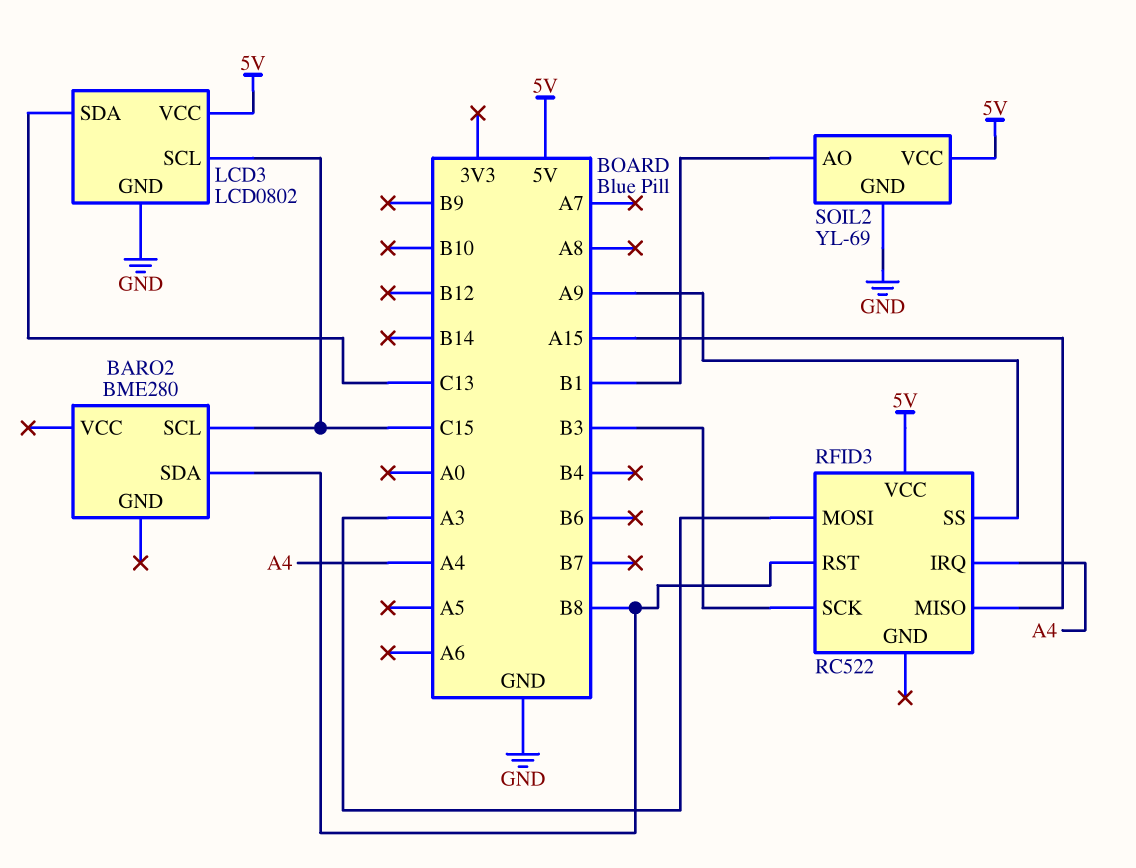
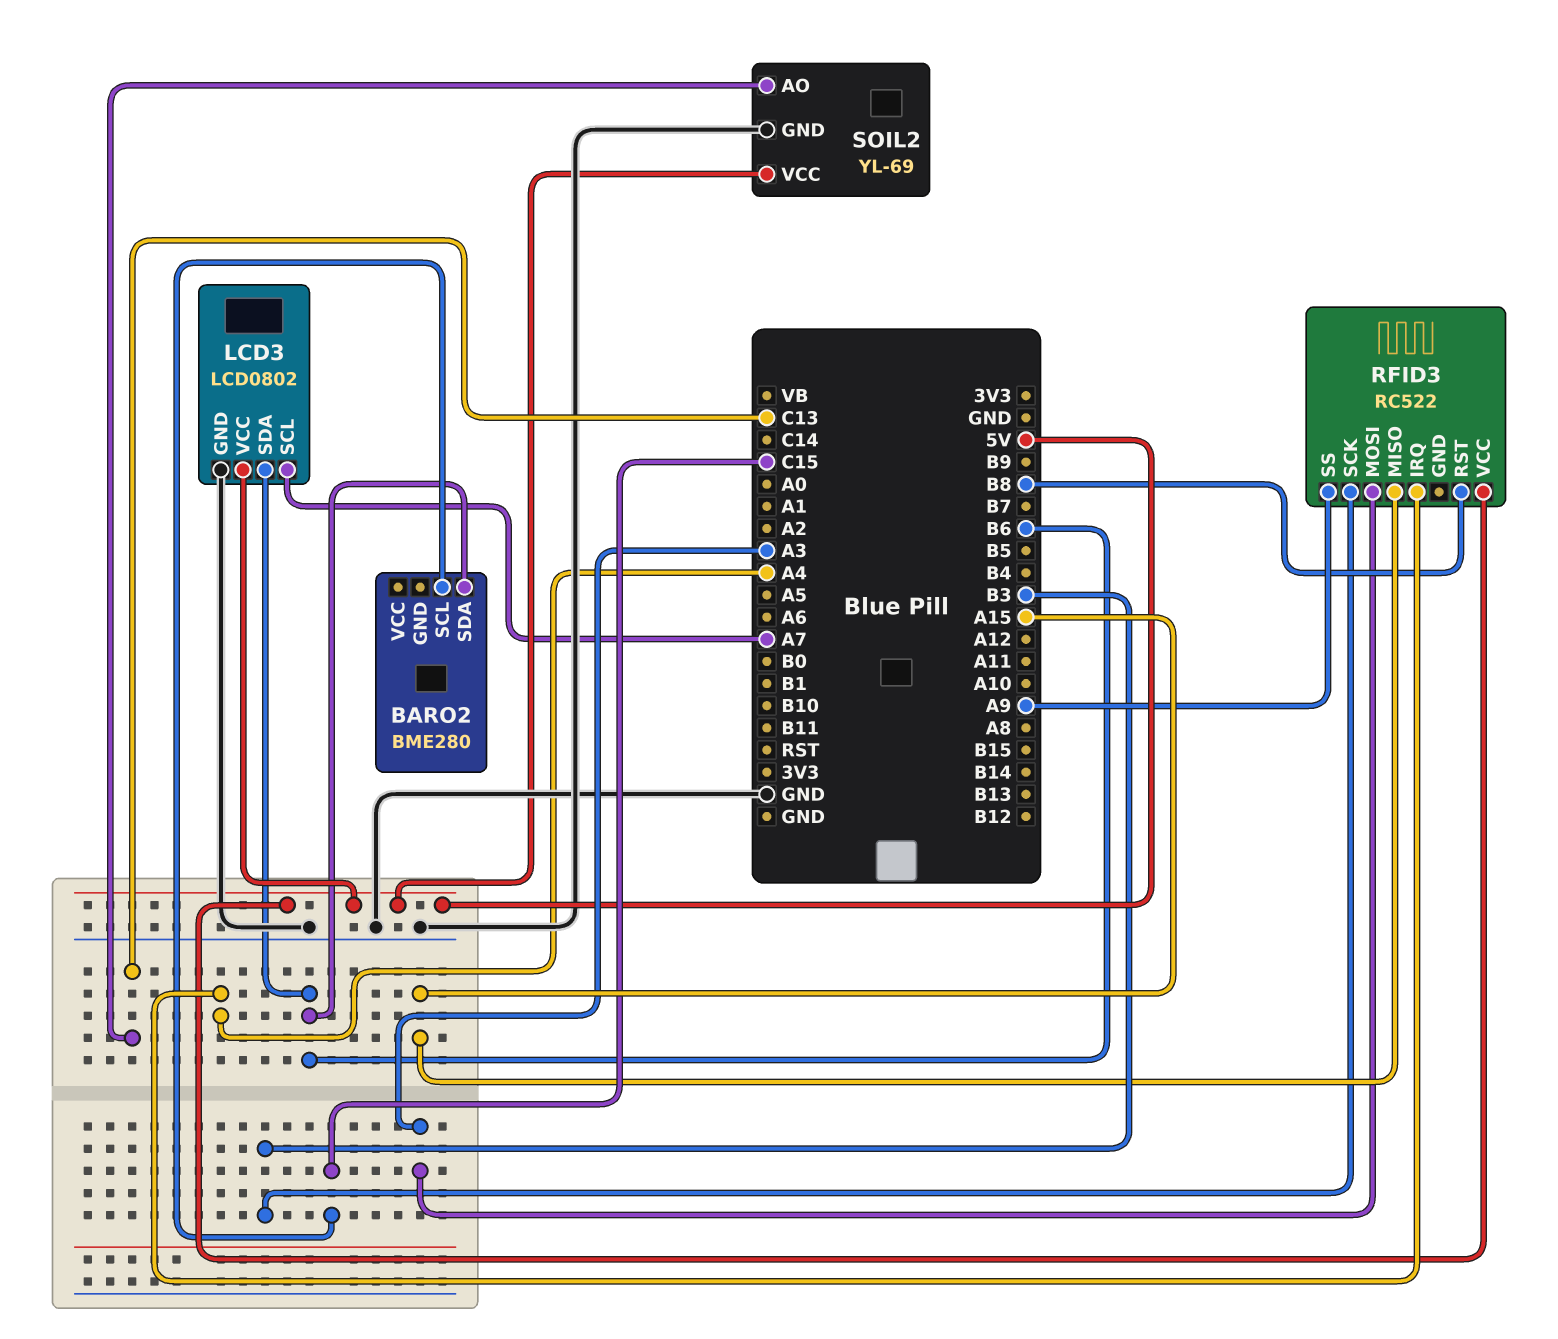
BARO2 pin SDA: B8 -> B6
LCD3 pin SCL: C15 -> A7
LCD3 pin SDA: C13 -> B6
SOIL2 pin AO: B1 -> C13

